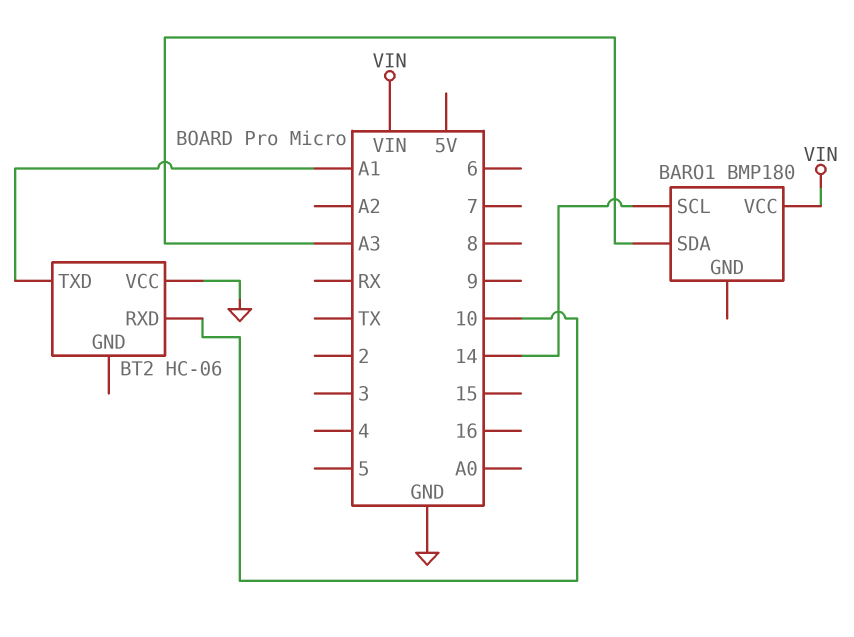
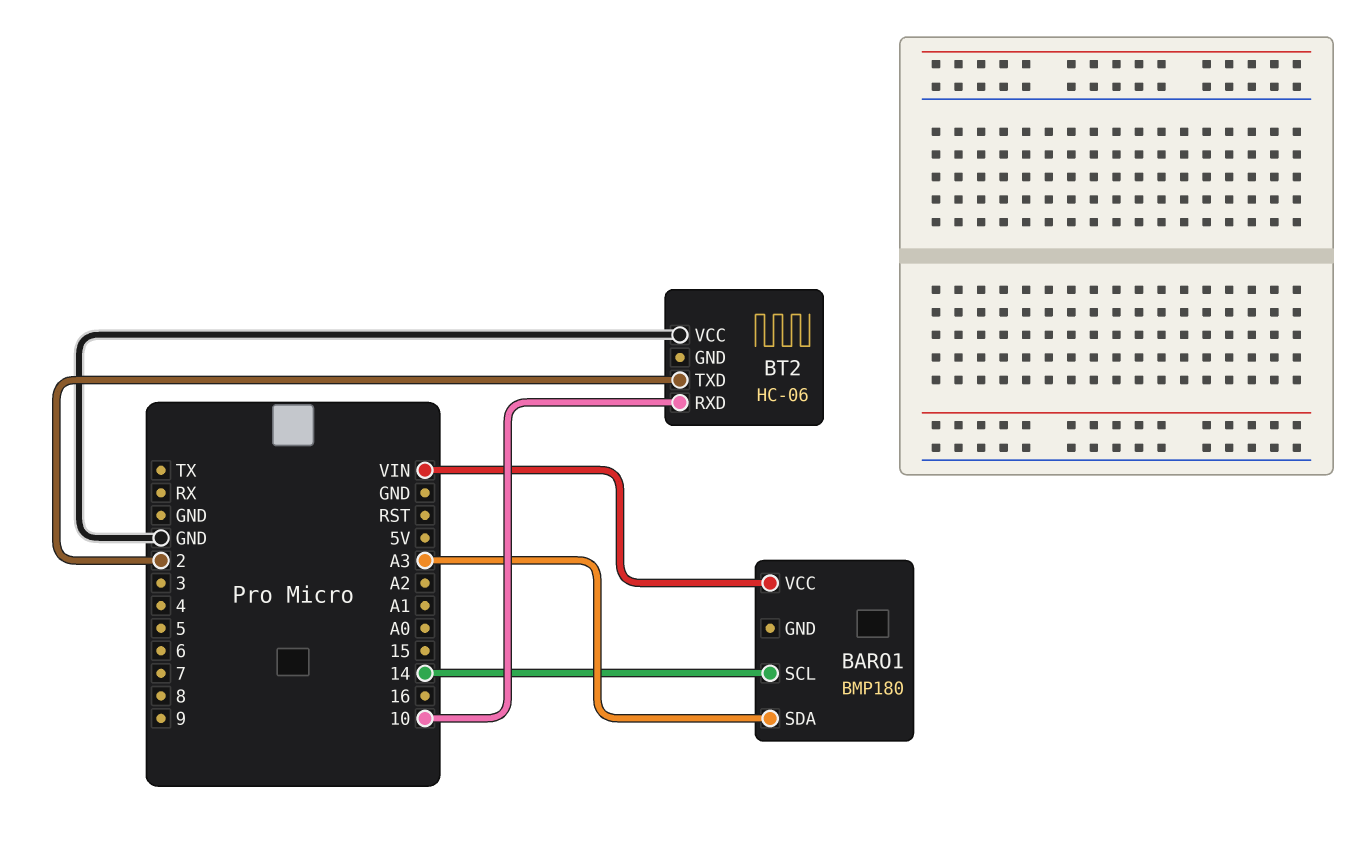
BT2 pin TXD: A1 -> 2

